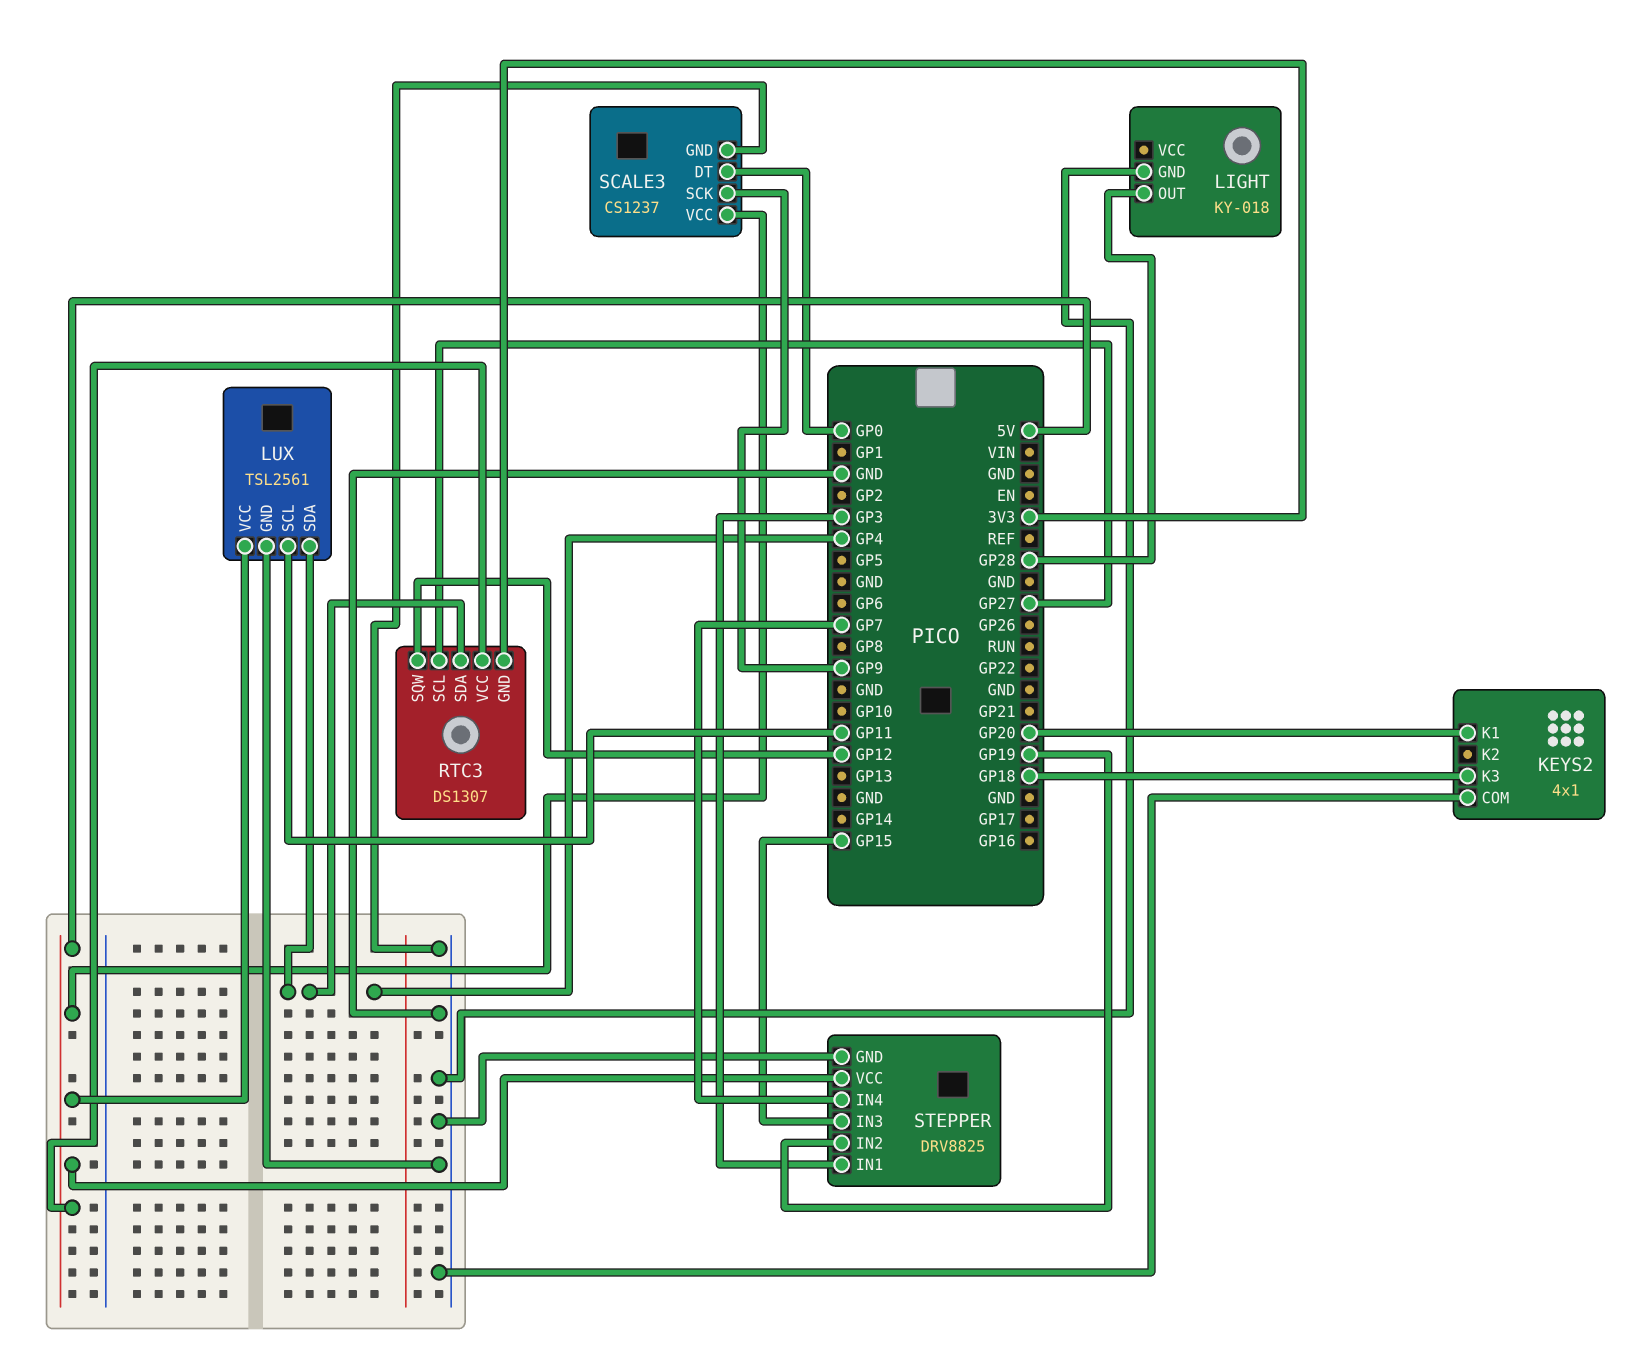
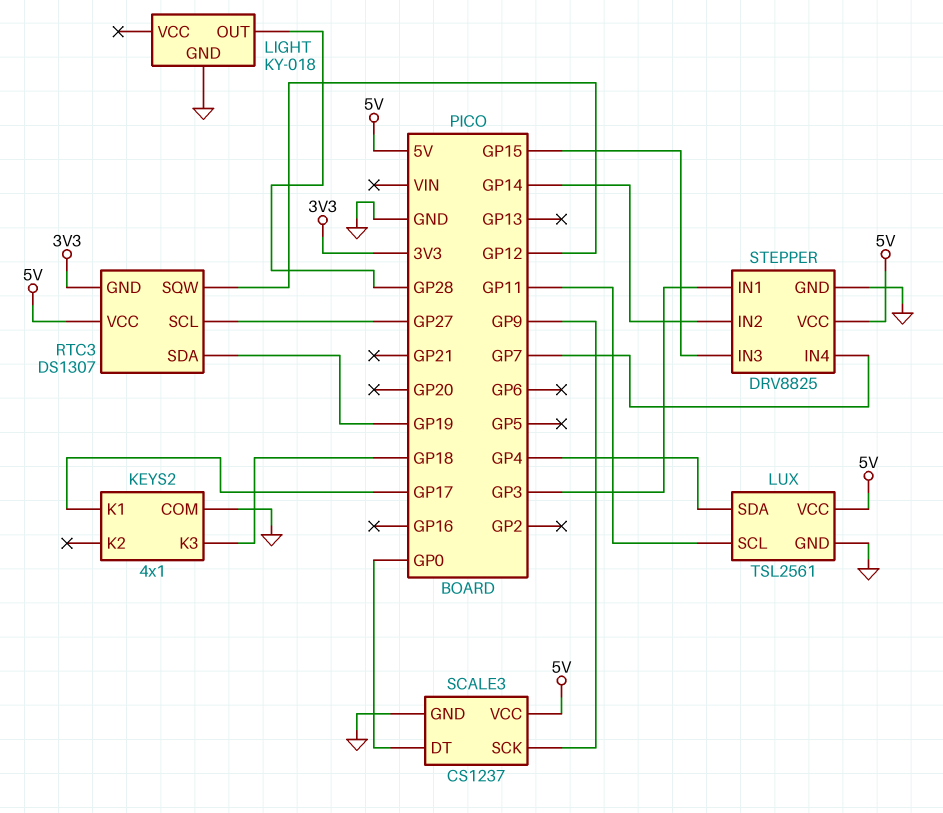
KEYS2 pin K1: GP20 -> GP17
RTC3 pin SDA: GP4 -> GP19
STEPPER pin IN2: GP19 -> GP14

